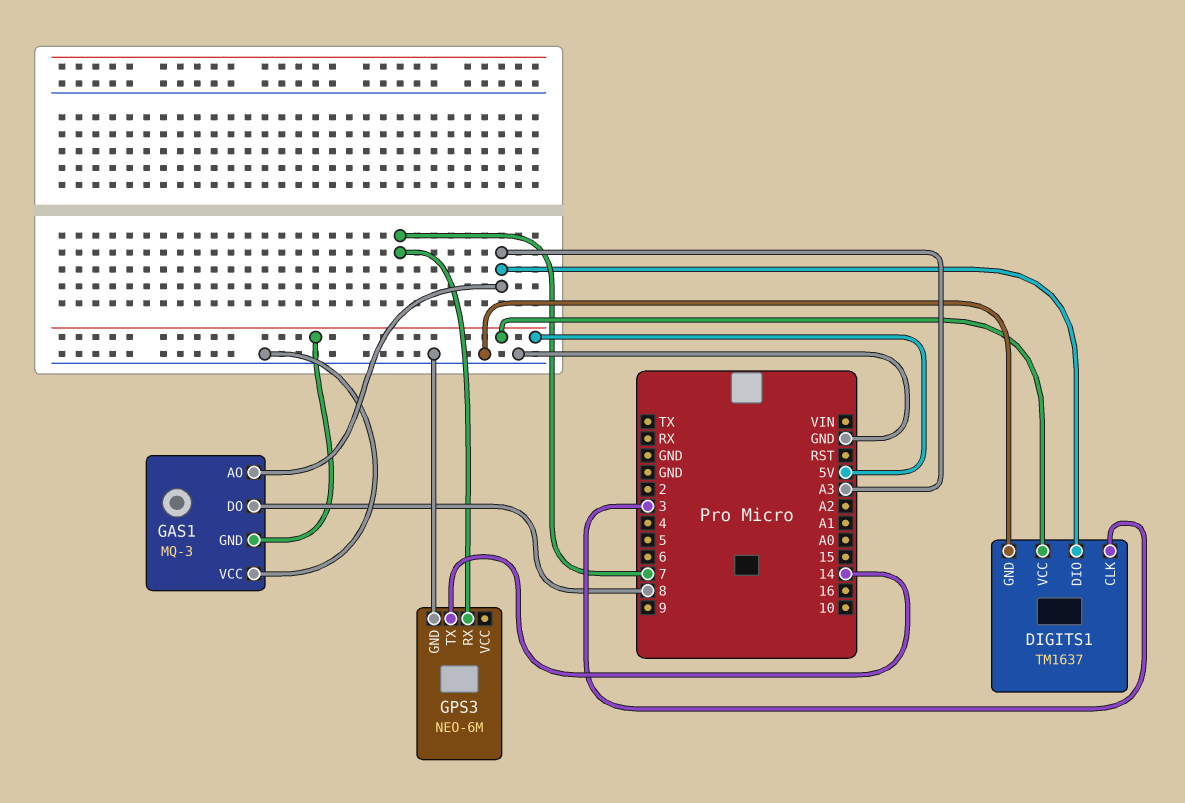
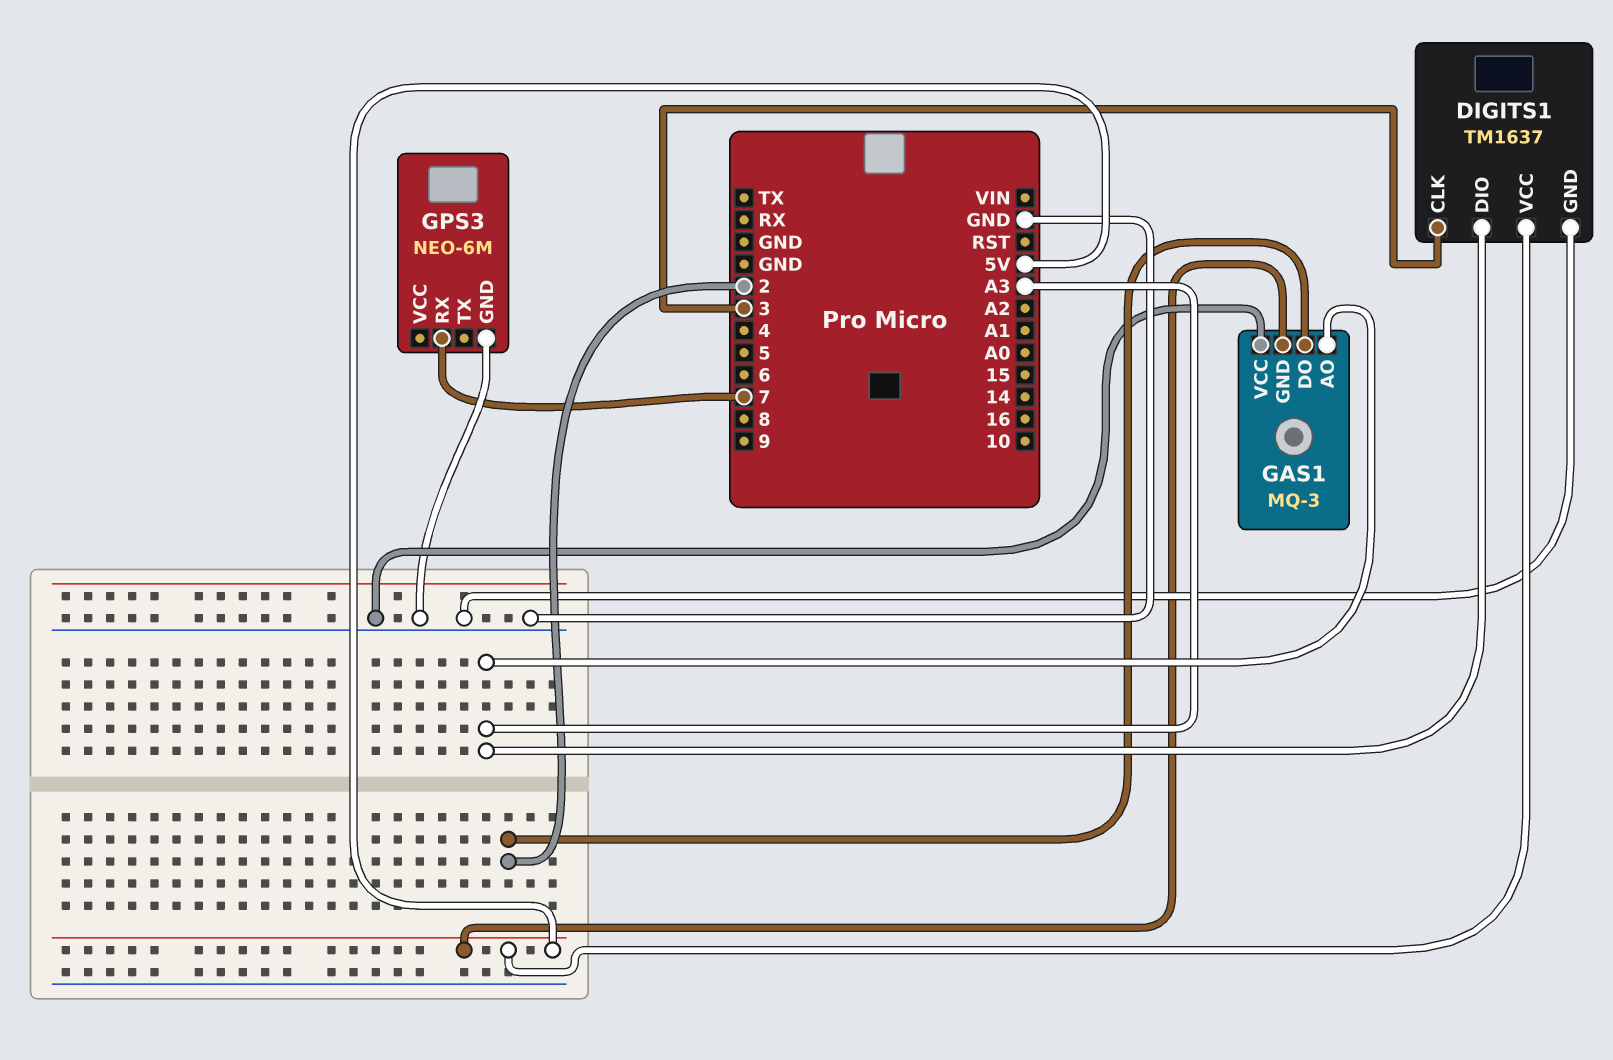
GAS1 pin DO: 8 -> 2
GPS3 pin TX: 14 -> none

